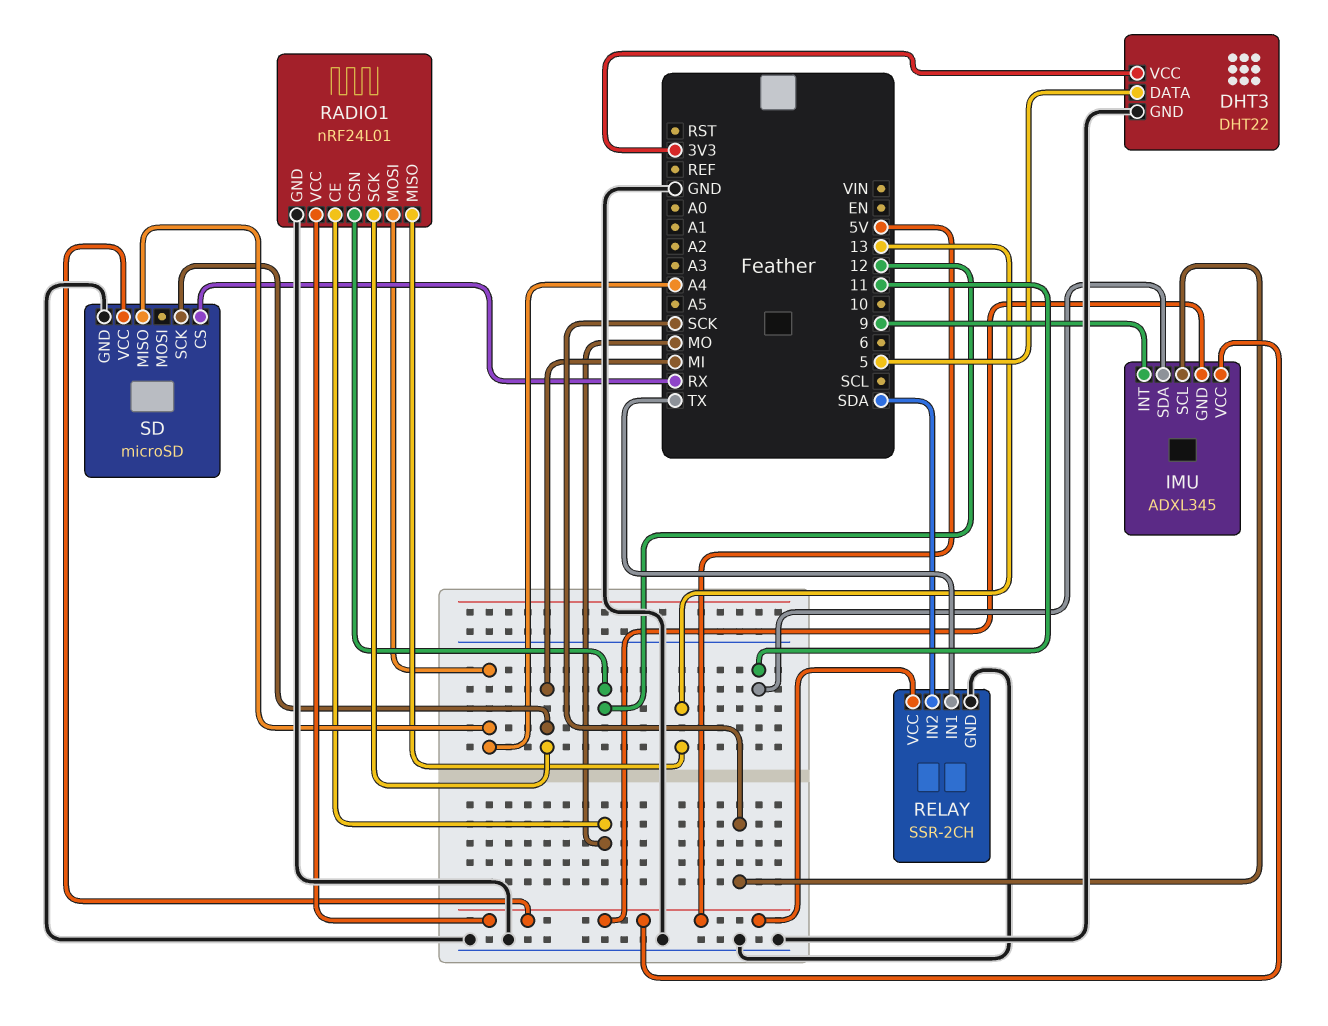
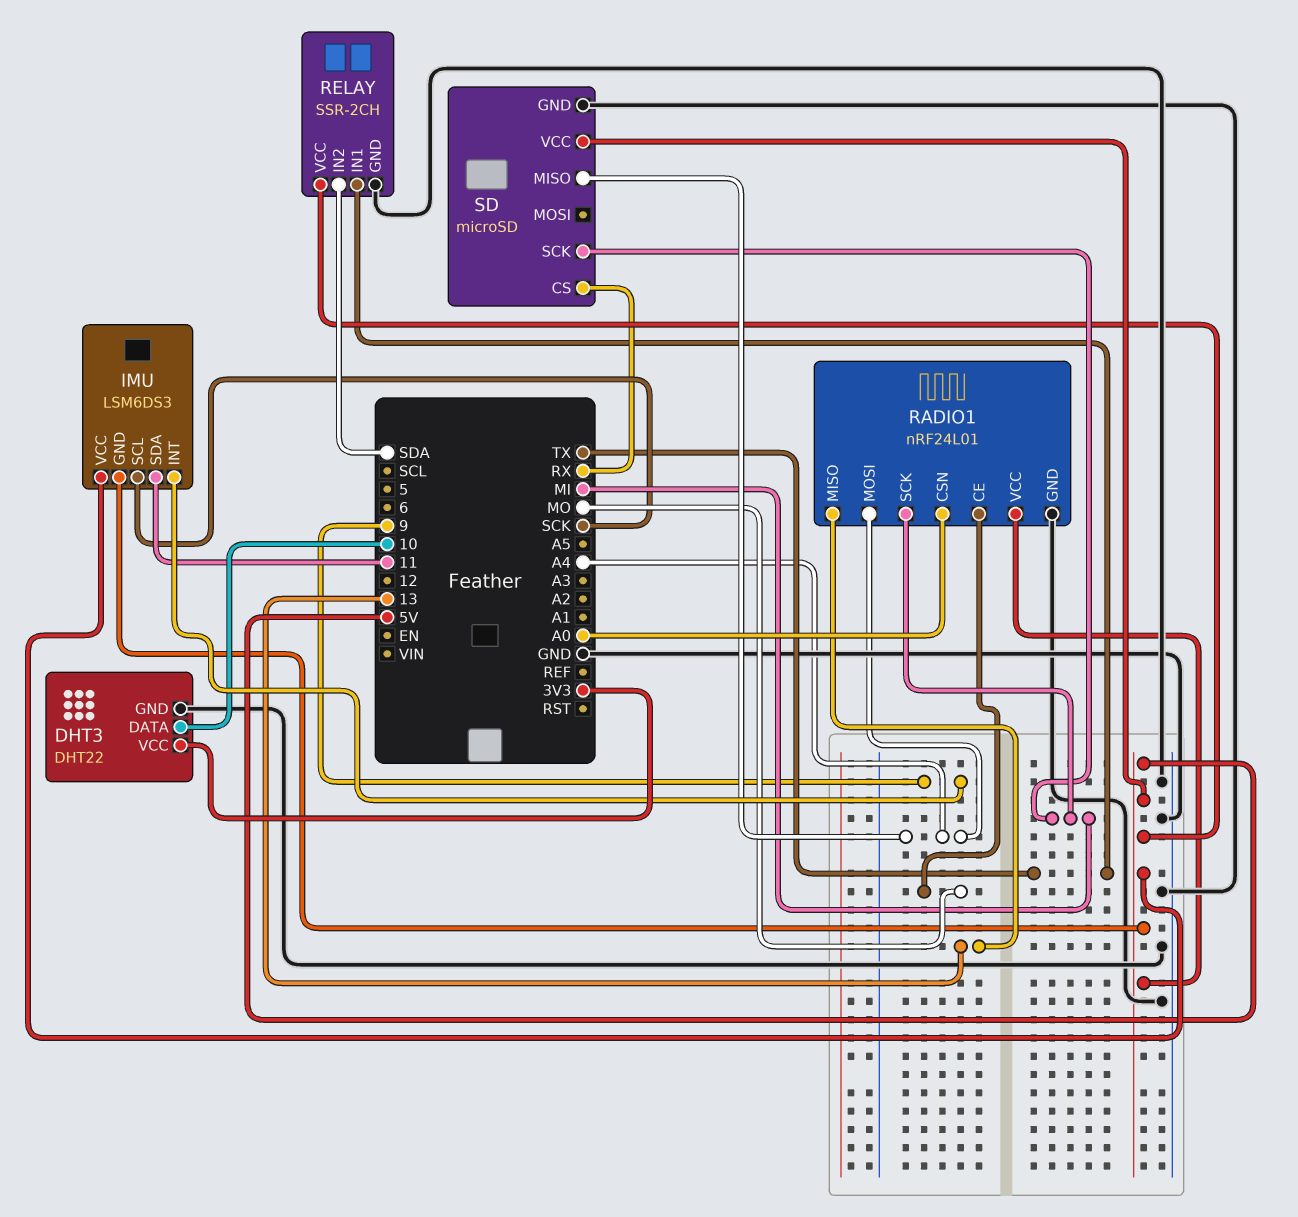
DHT3 pin DATA: 5 -> 10
IMU: ADXL345 -> LSM6DS3
RADIO1 pin CSN: 12 -> A0

